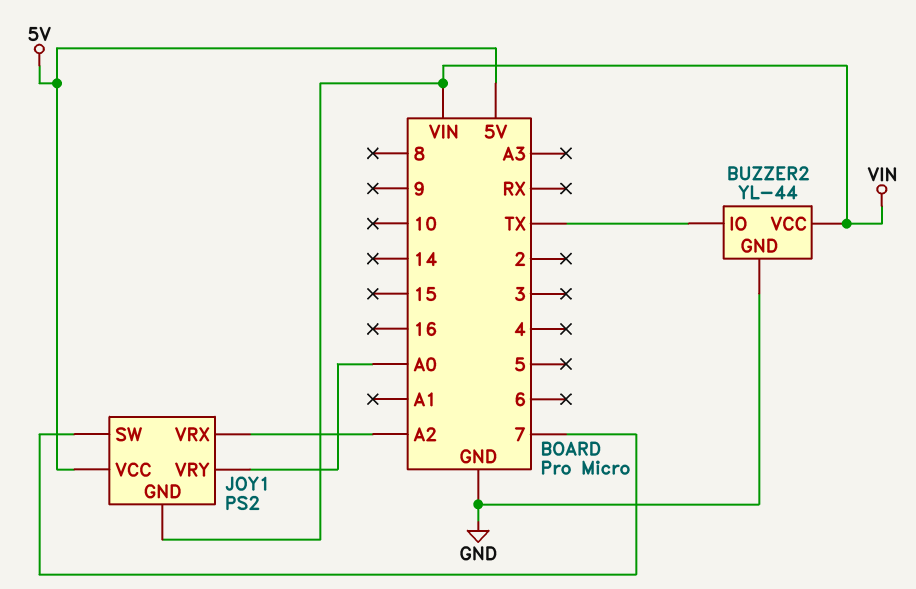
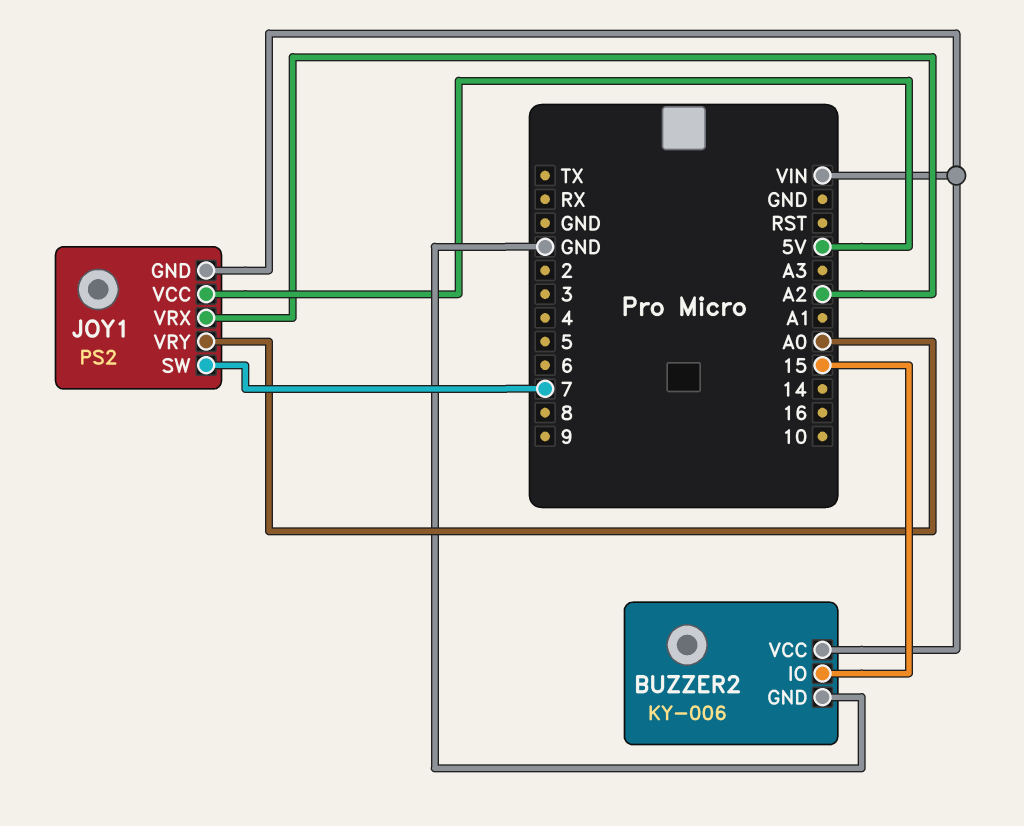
BUZZER2: YL-44 -> KY-006
BUZZER2 pin IO: TX -> 15

